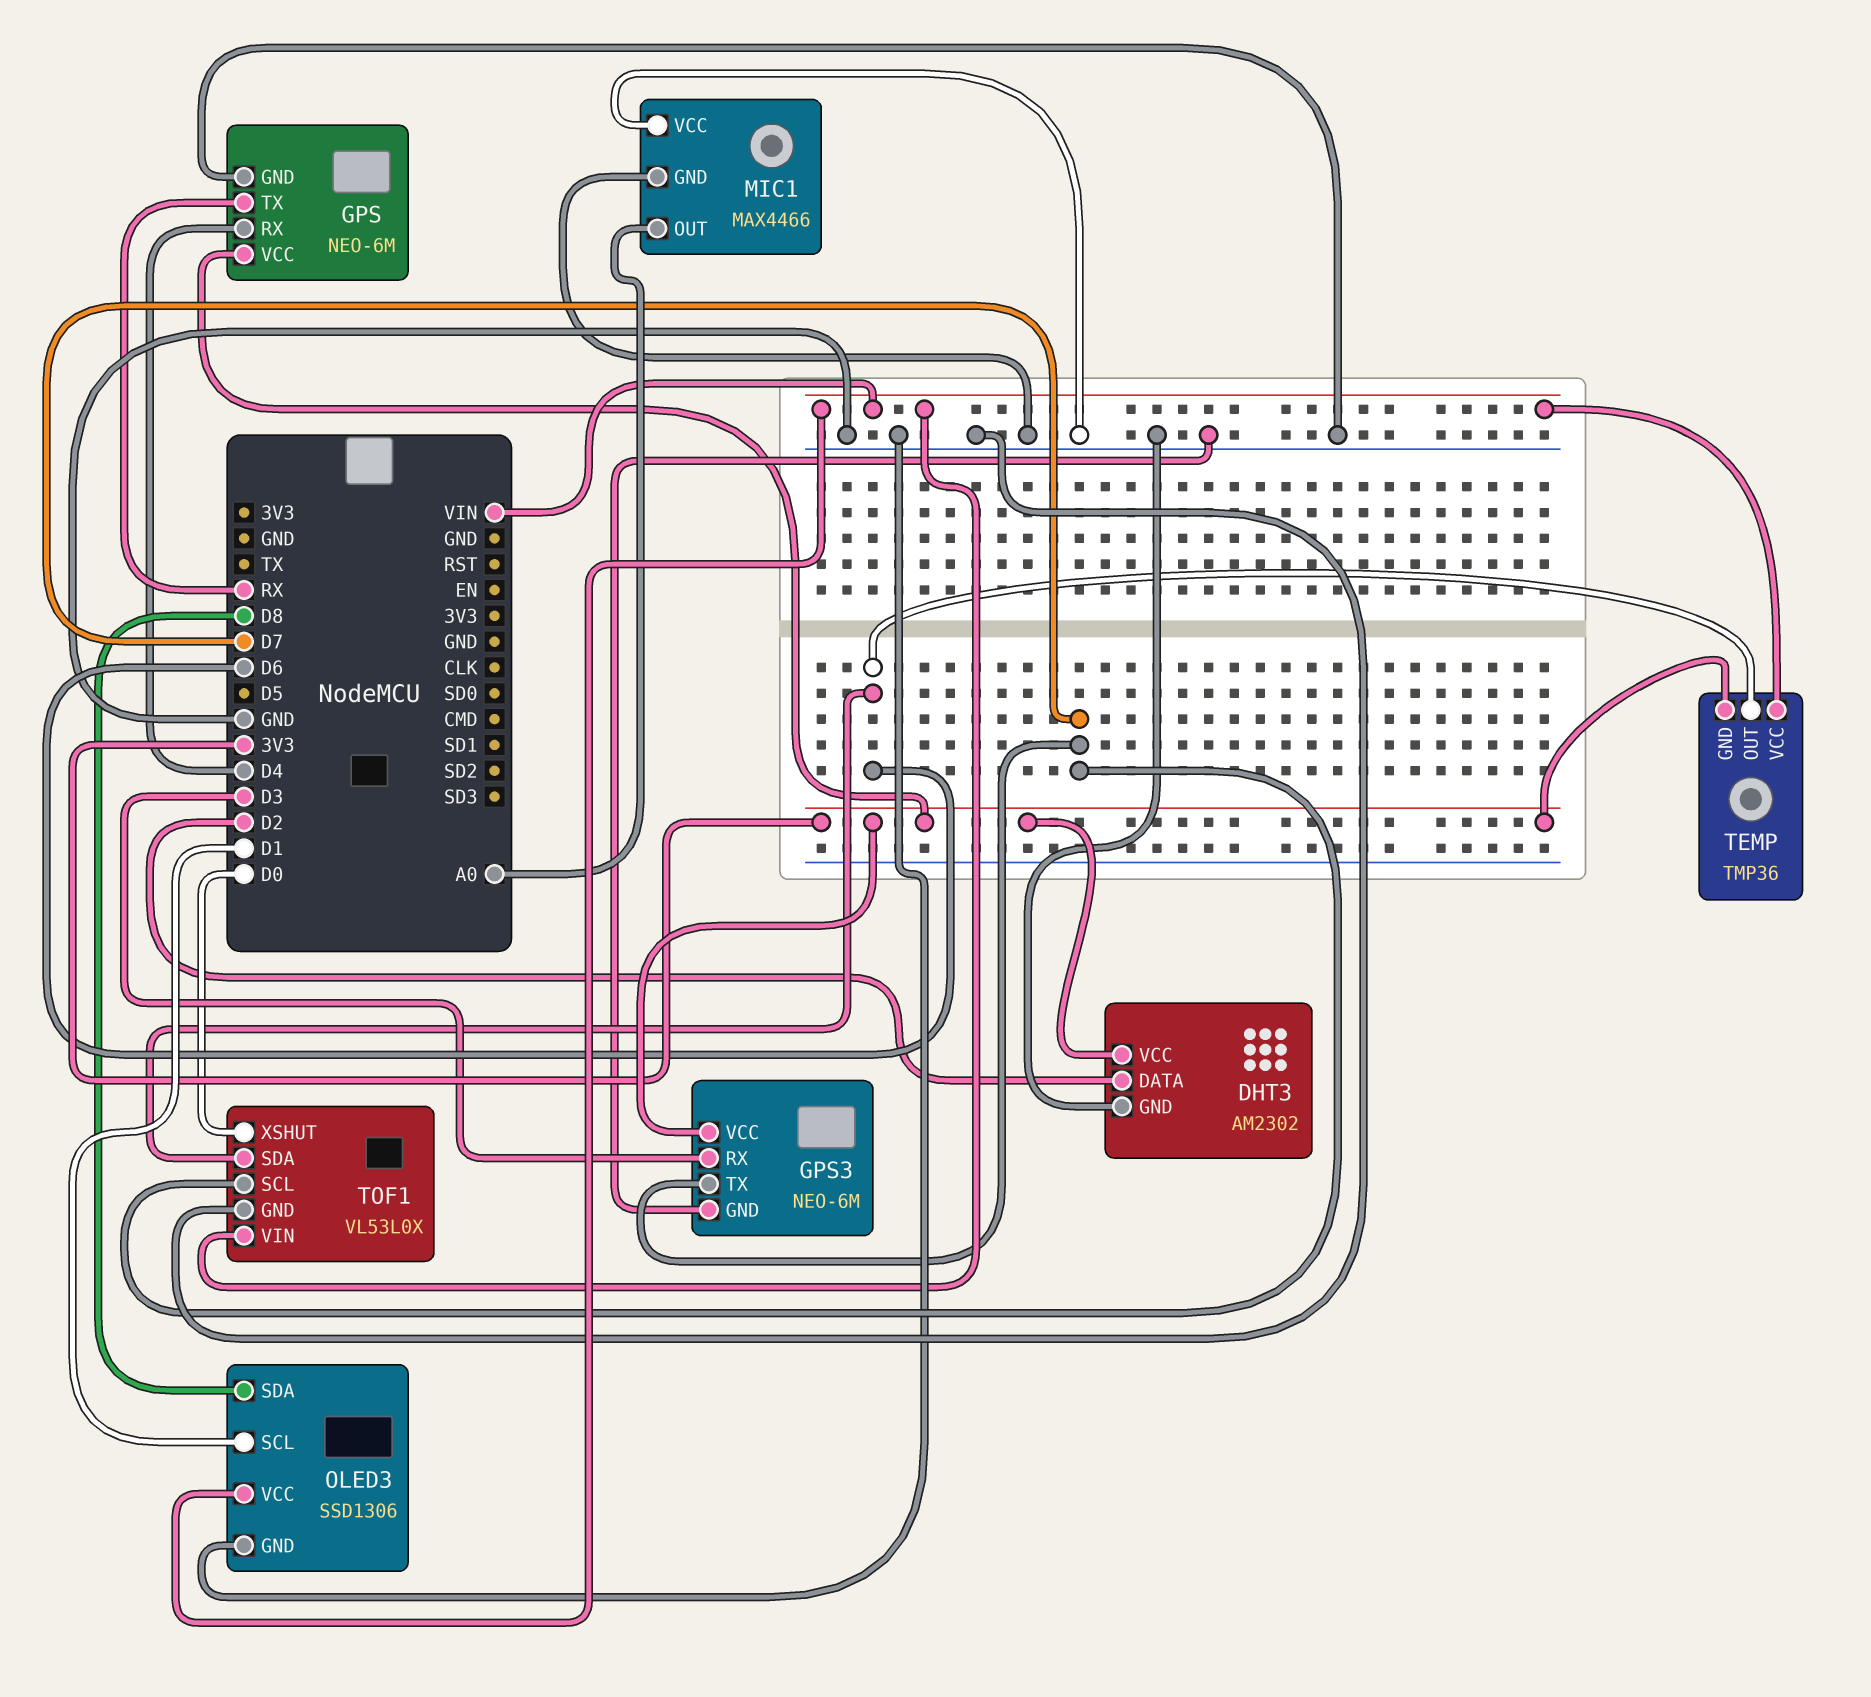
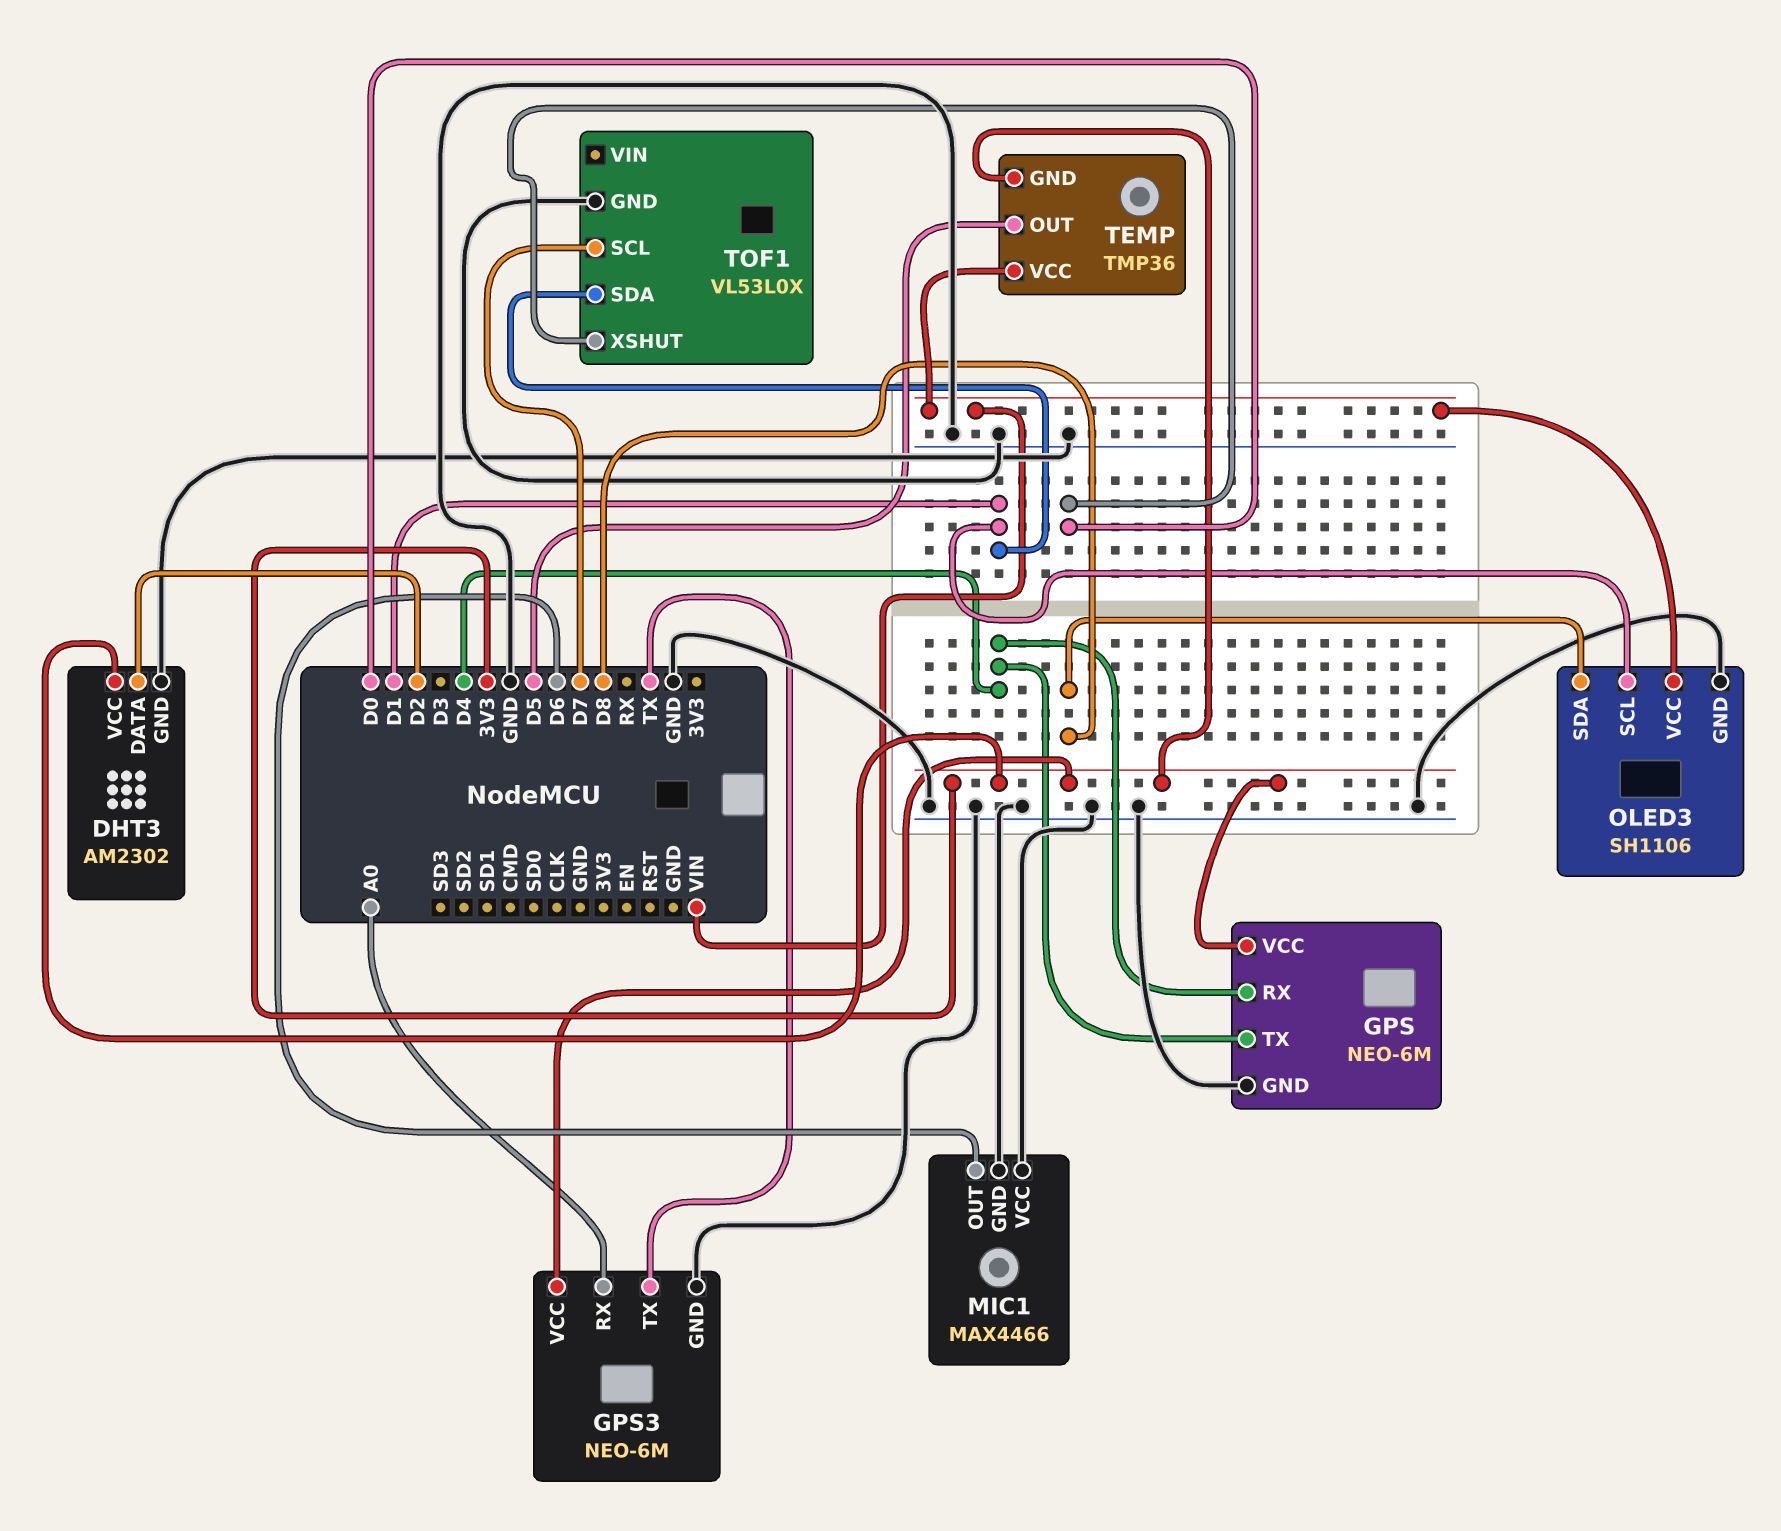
GPS pin TX: RX -> D4
GPS3 pin RX: D3 -> A0
GPS3 pin TX: D7 -> TX
MIC1 pin OUT: A0 -> D6
OLED3: SSD1306 -> SH1106
TEMP pin OUT: D6 -> D5
TOF1 pin SDA: D6 -> D1
TOF1 pin VIN: VIN -> none

